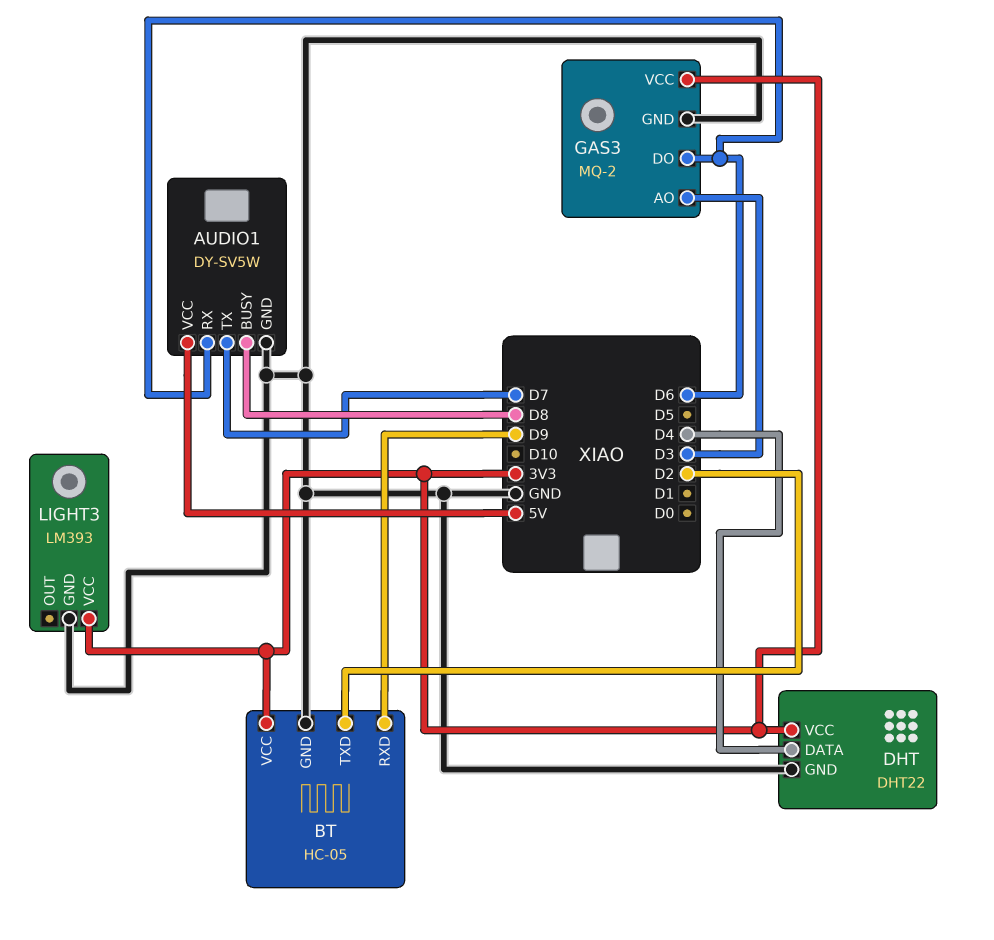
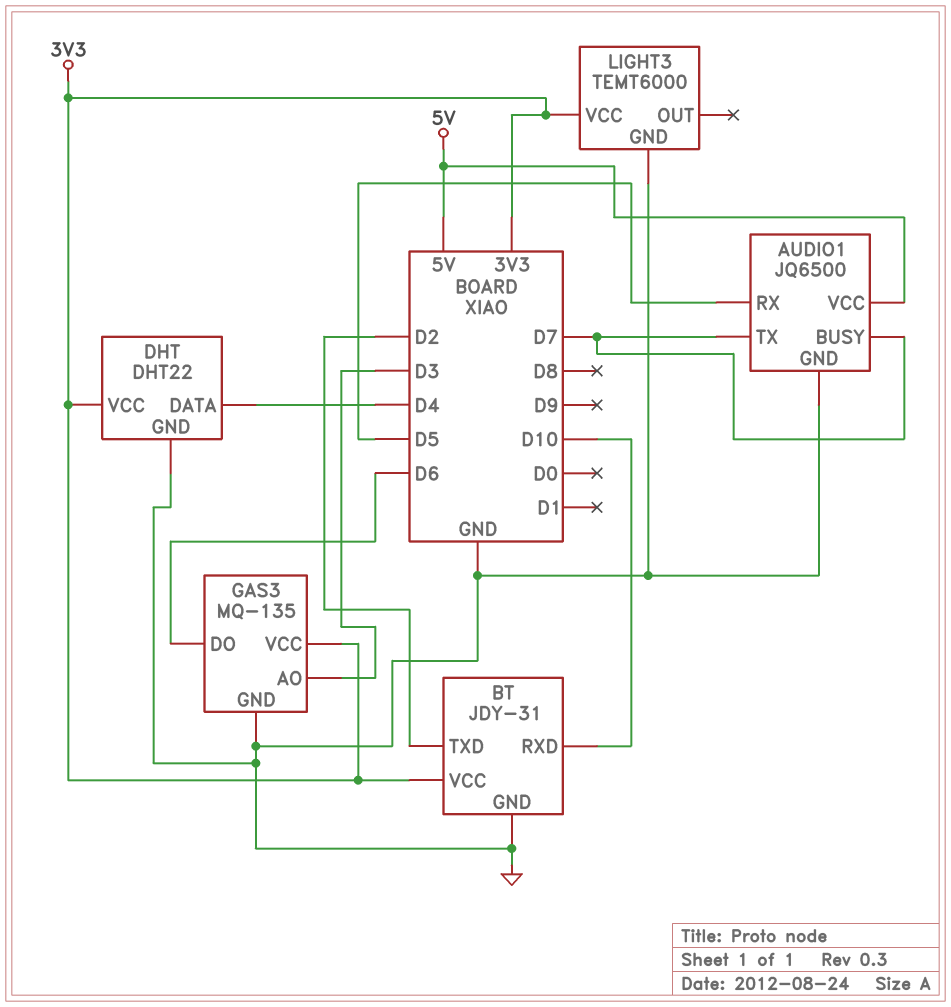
AUDIO1: DY-SV5W -> JQ6500
AUDIO1 pin BUSY: D8 -> D7
AUDIO1 pin RX: D6 -> D5
BT: HC-05 -> JDY-31
BT pin RXD: D9 -> D10
GAS3: MQ-2 -> MQ-135
LIGHT3: LM393 -> TEMT6000

